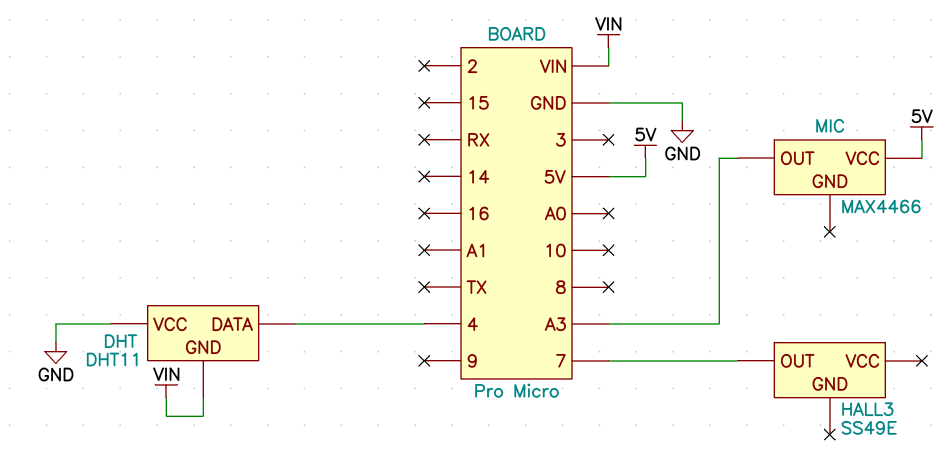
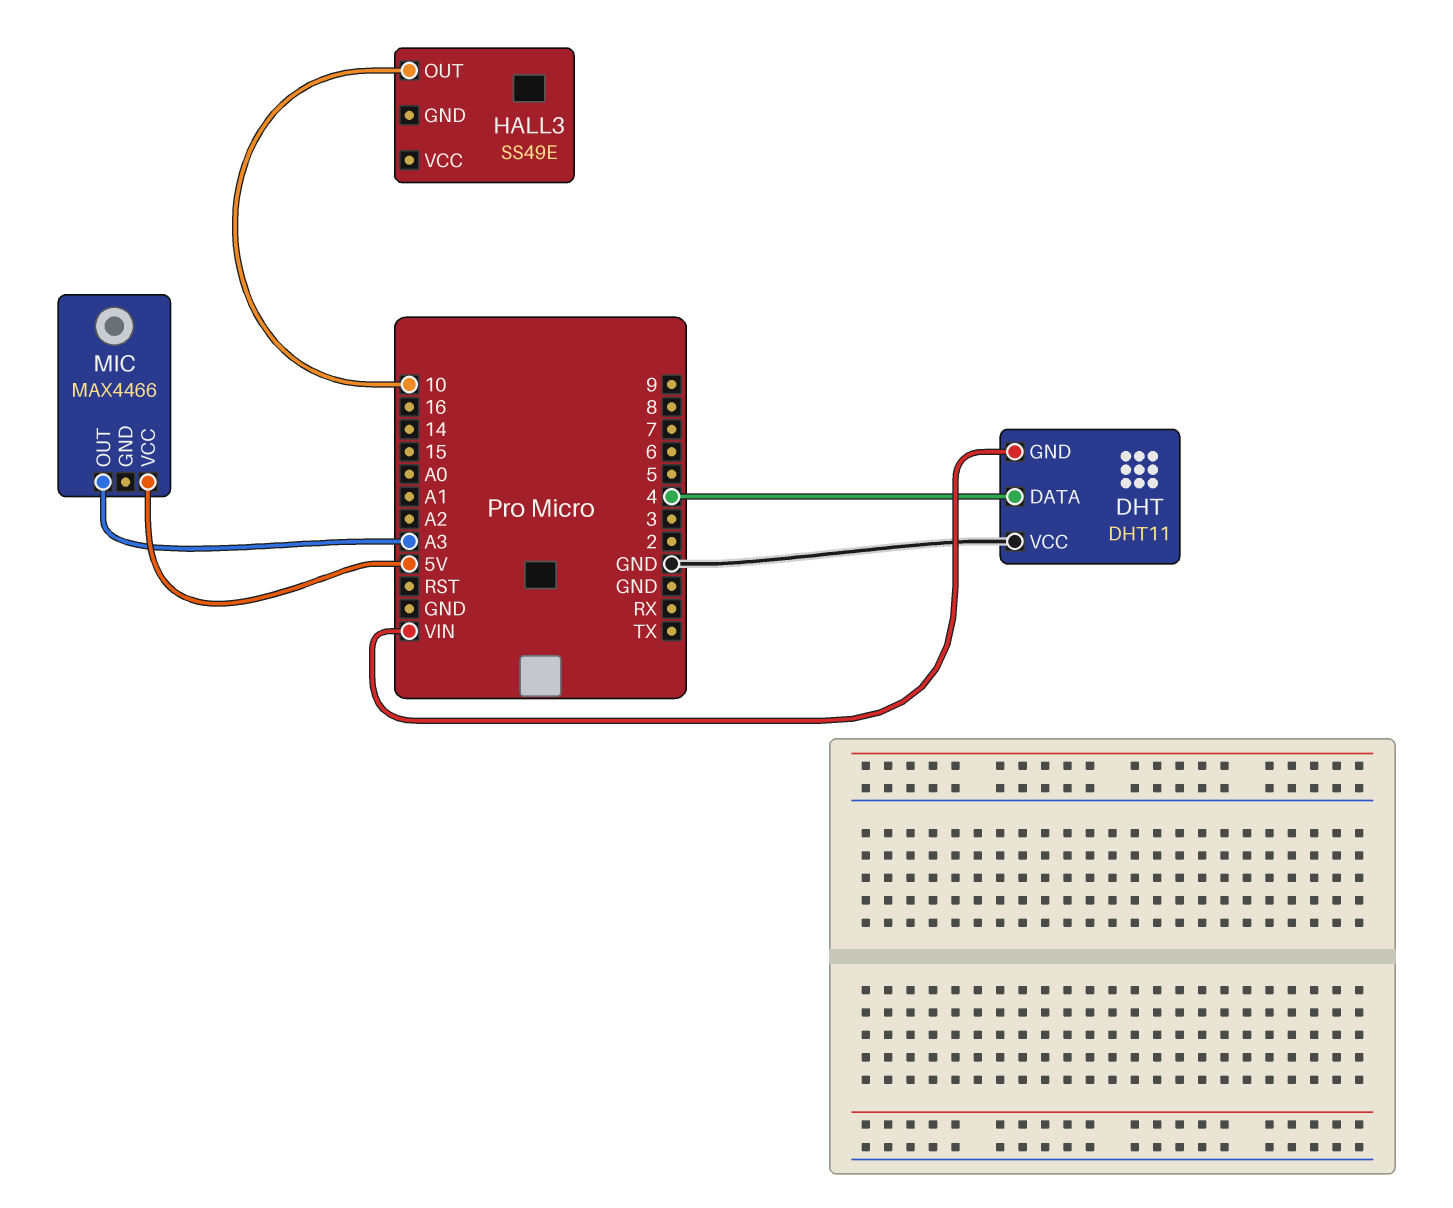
HALL3 pin OUT: 7 -> 10

